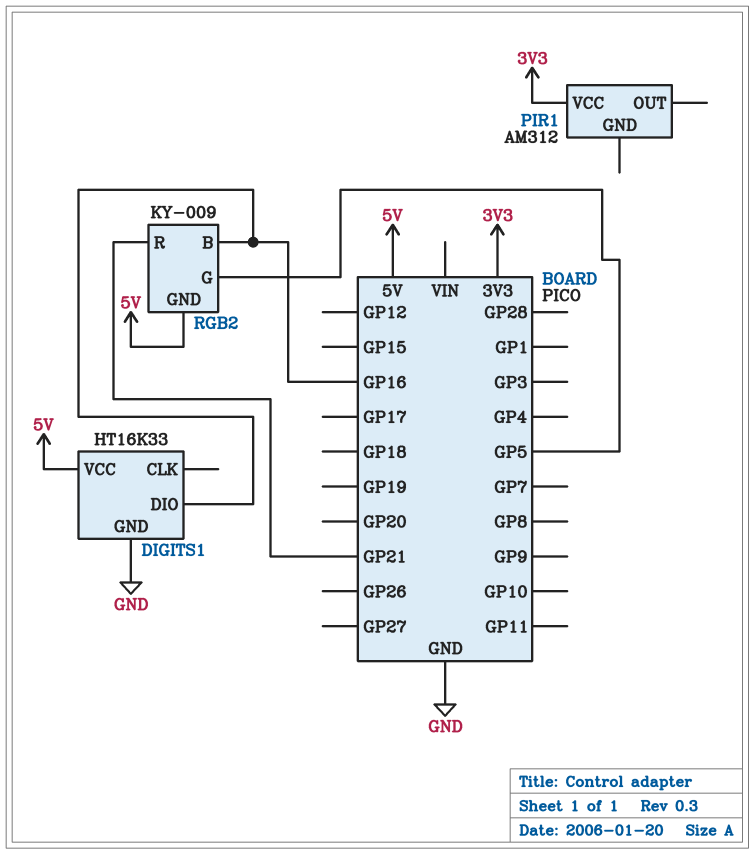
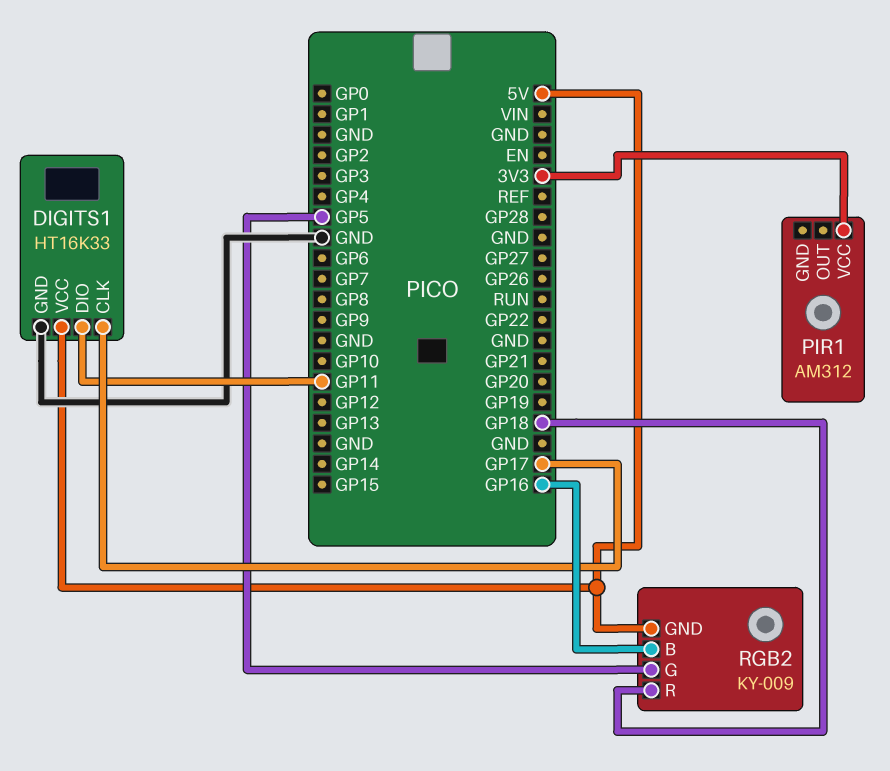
DIGITS1 pin CLK: none -> GP17
DIGITS1 pin DIO: GP16 -> GP11
RGB2 pin R: GP21 -> GP18

